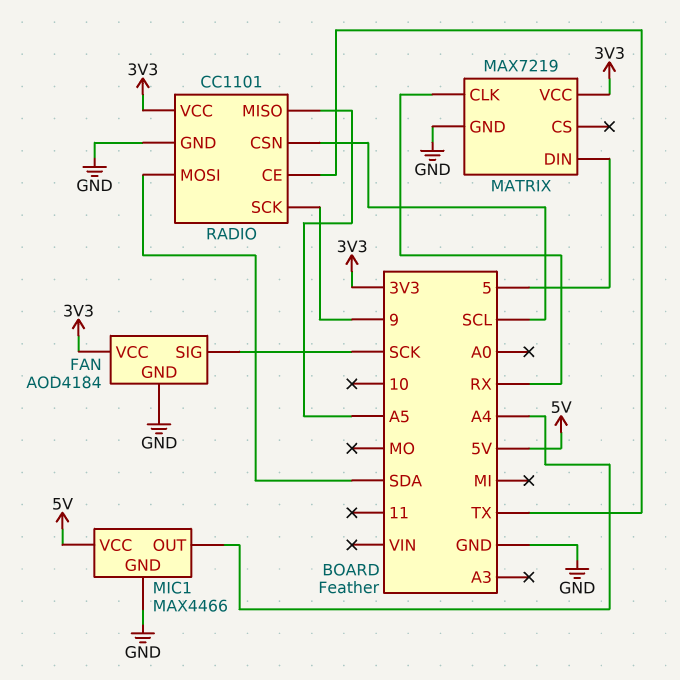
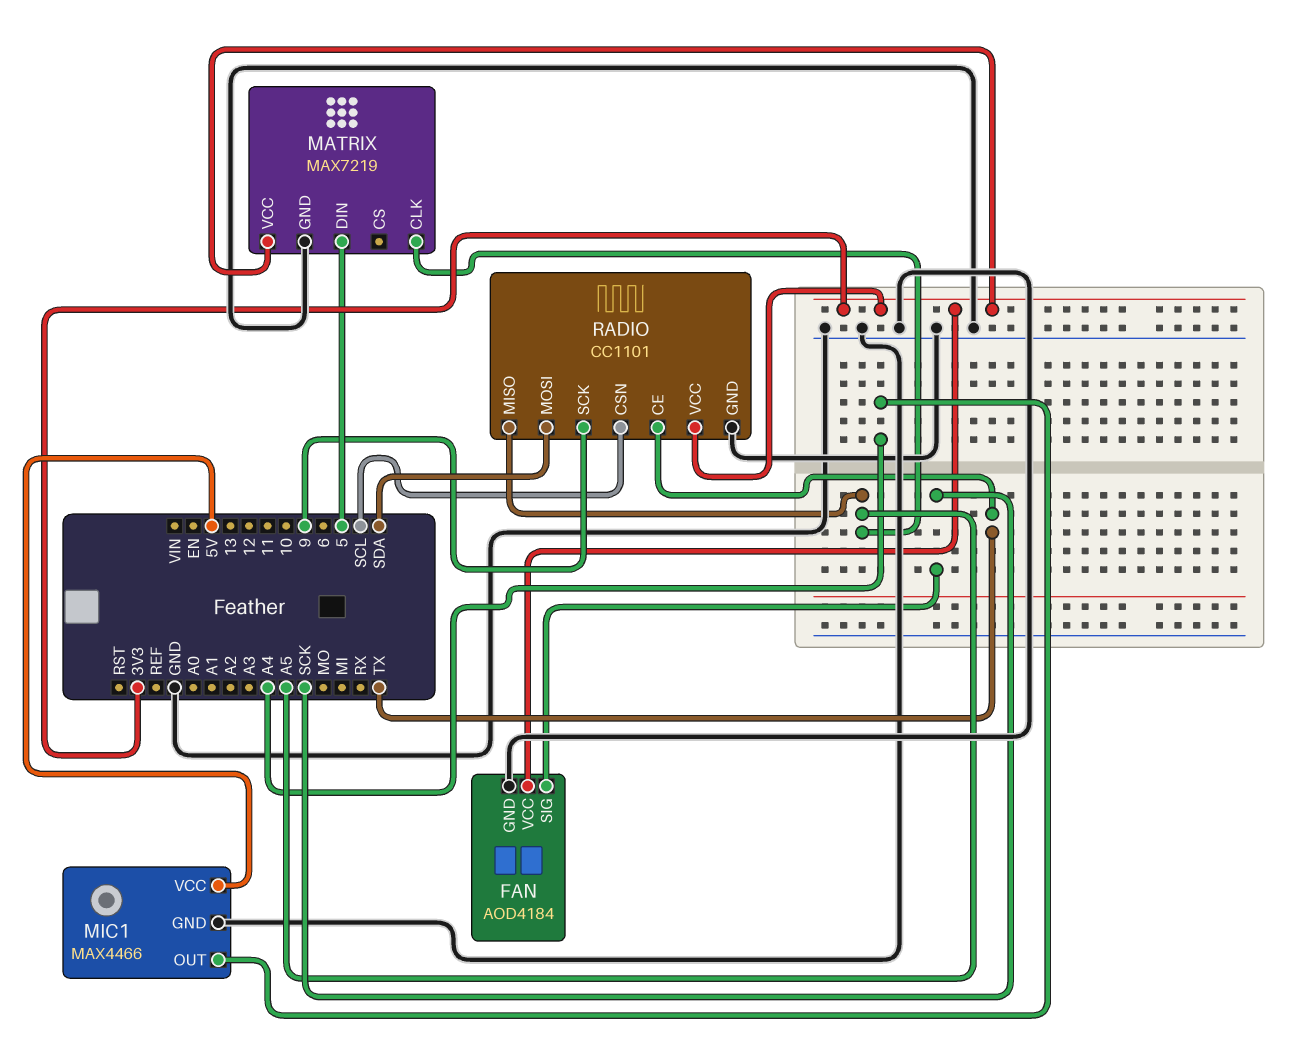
MATRIX pin CLK: RX -> A5

